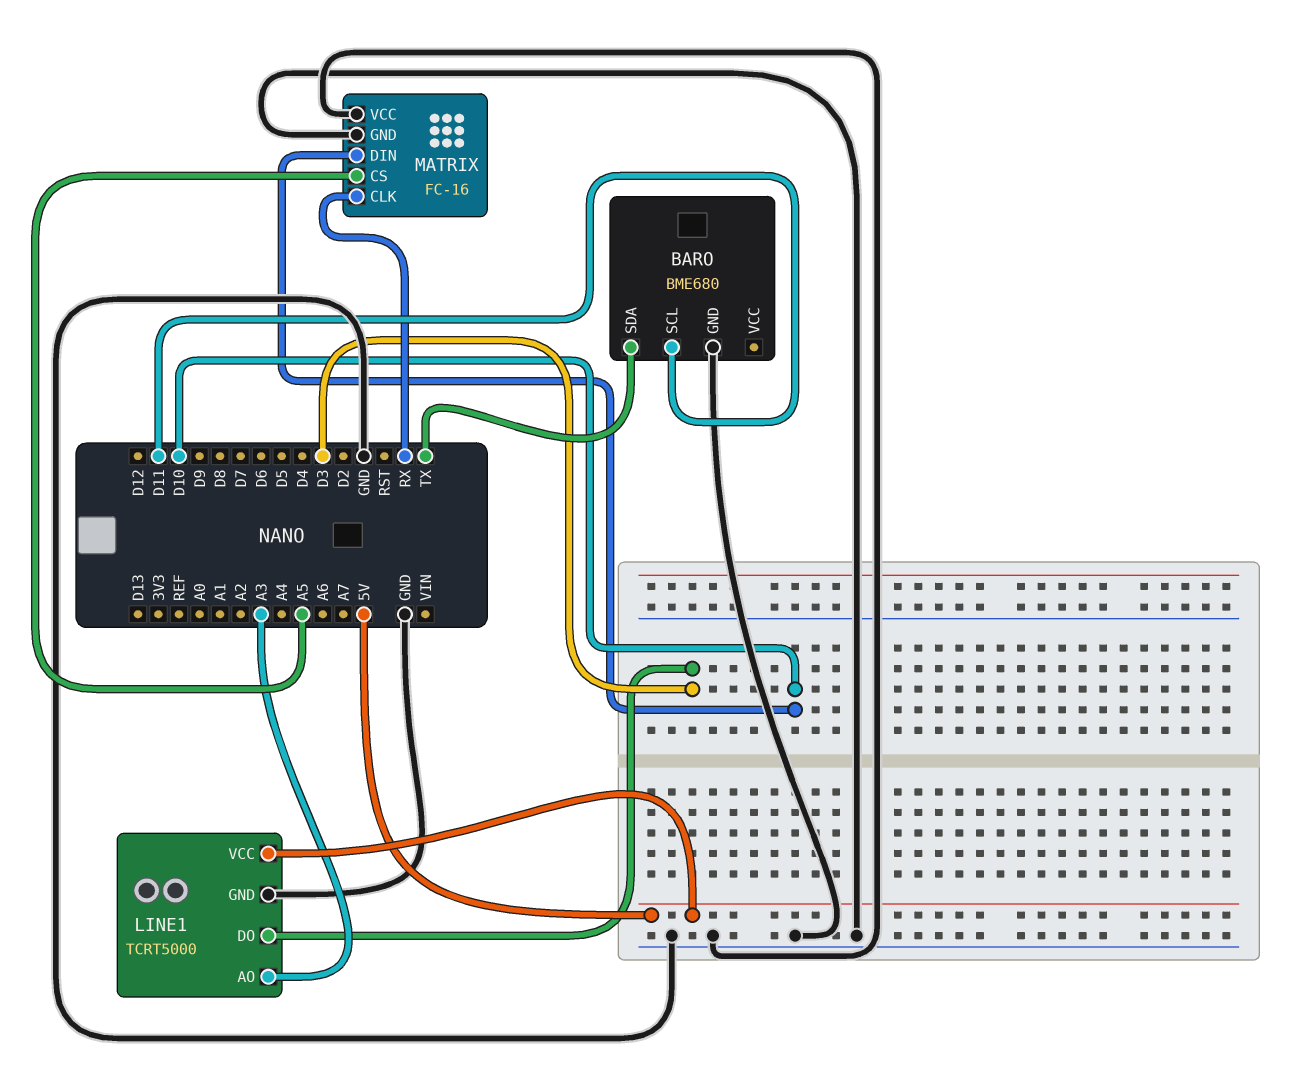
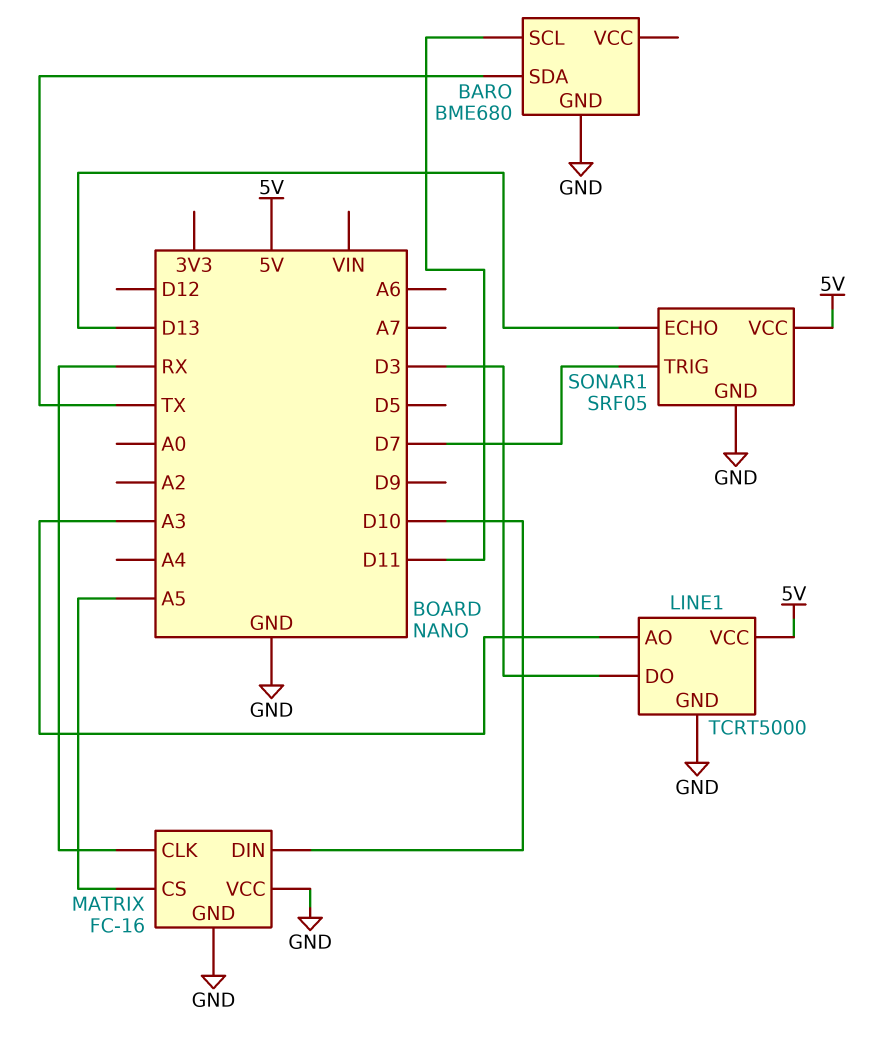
SONAR1: none -> SRF05
SONAR1 pin ECHO: none -> D13
SONAR1 pin GND: none -> GND
SONAR1 pin TRIG: none -> D7
SONAR1 pin VCC: none -> 5V

